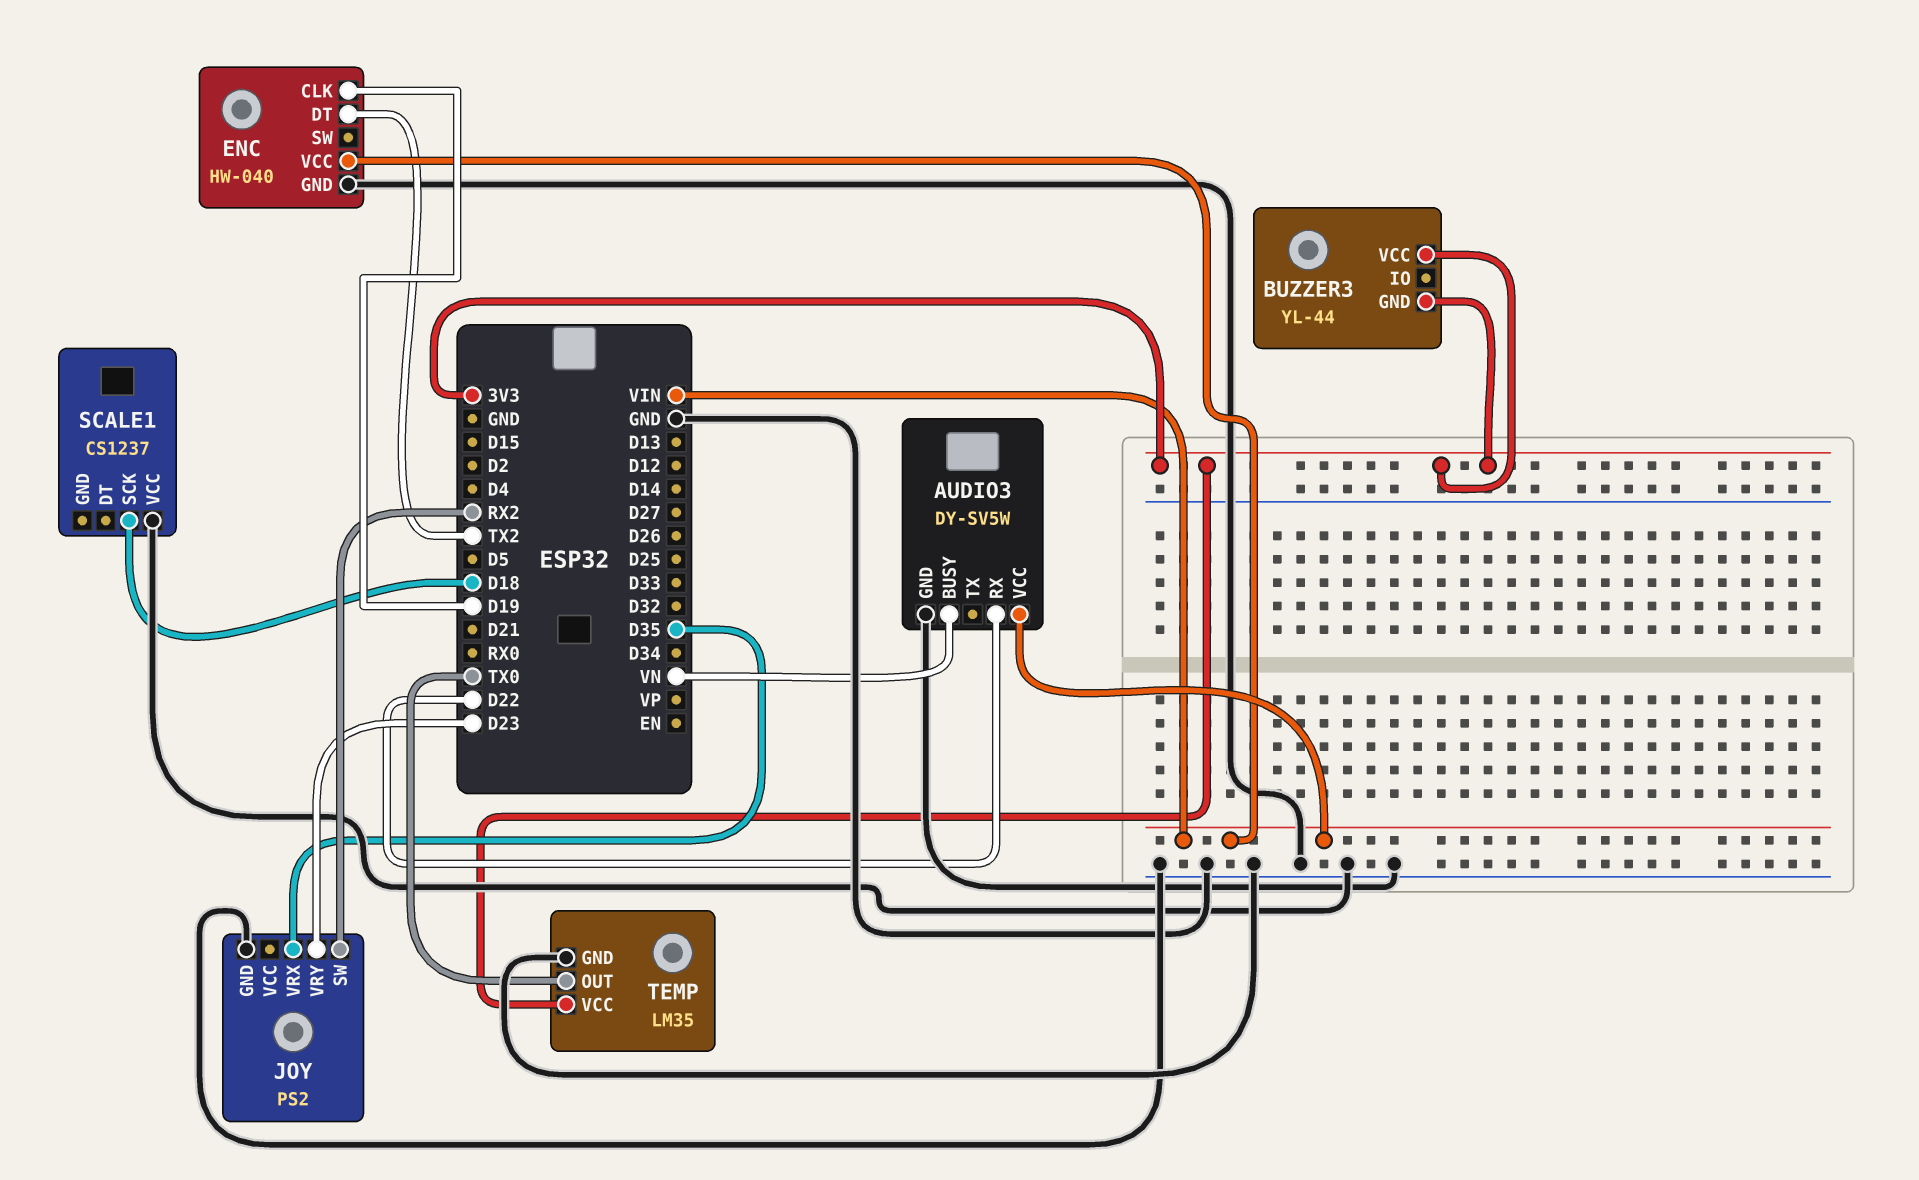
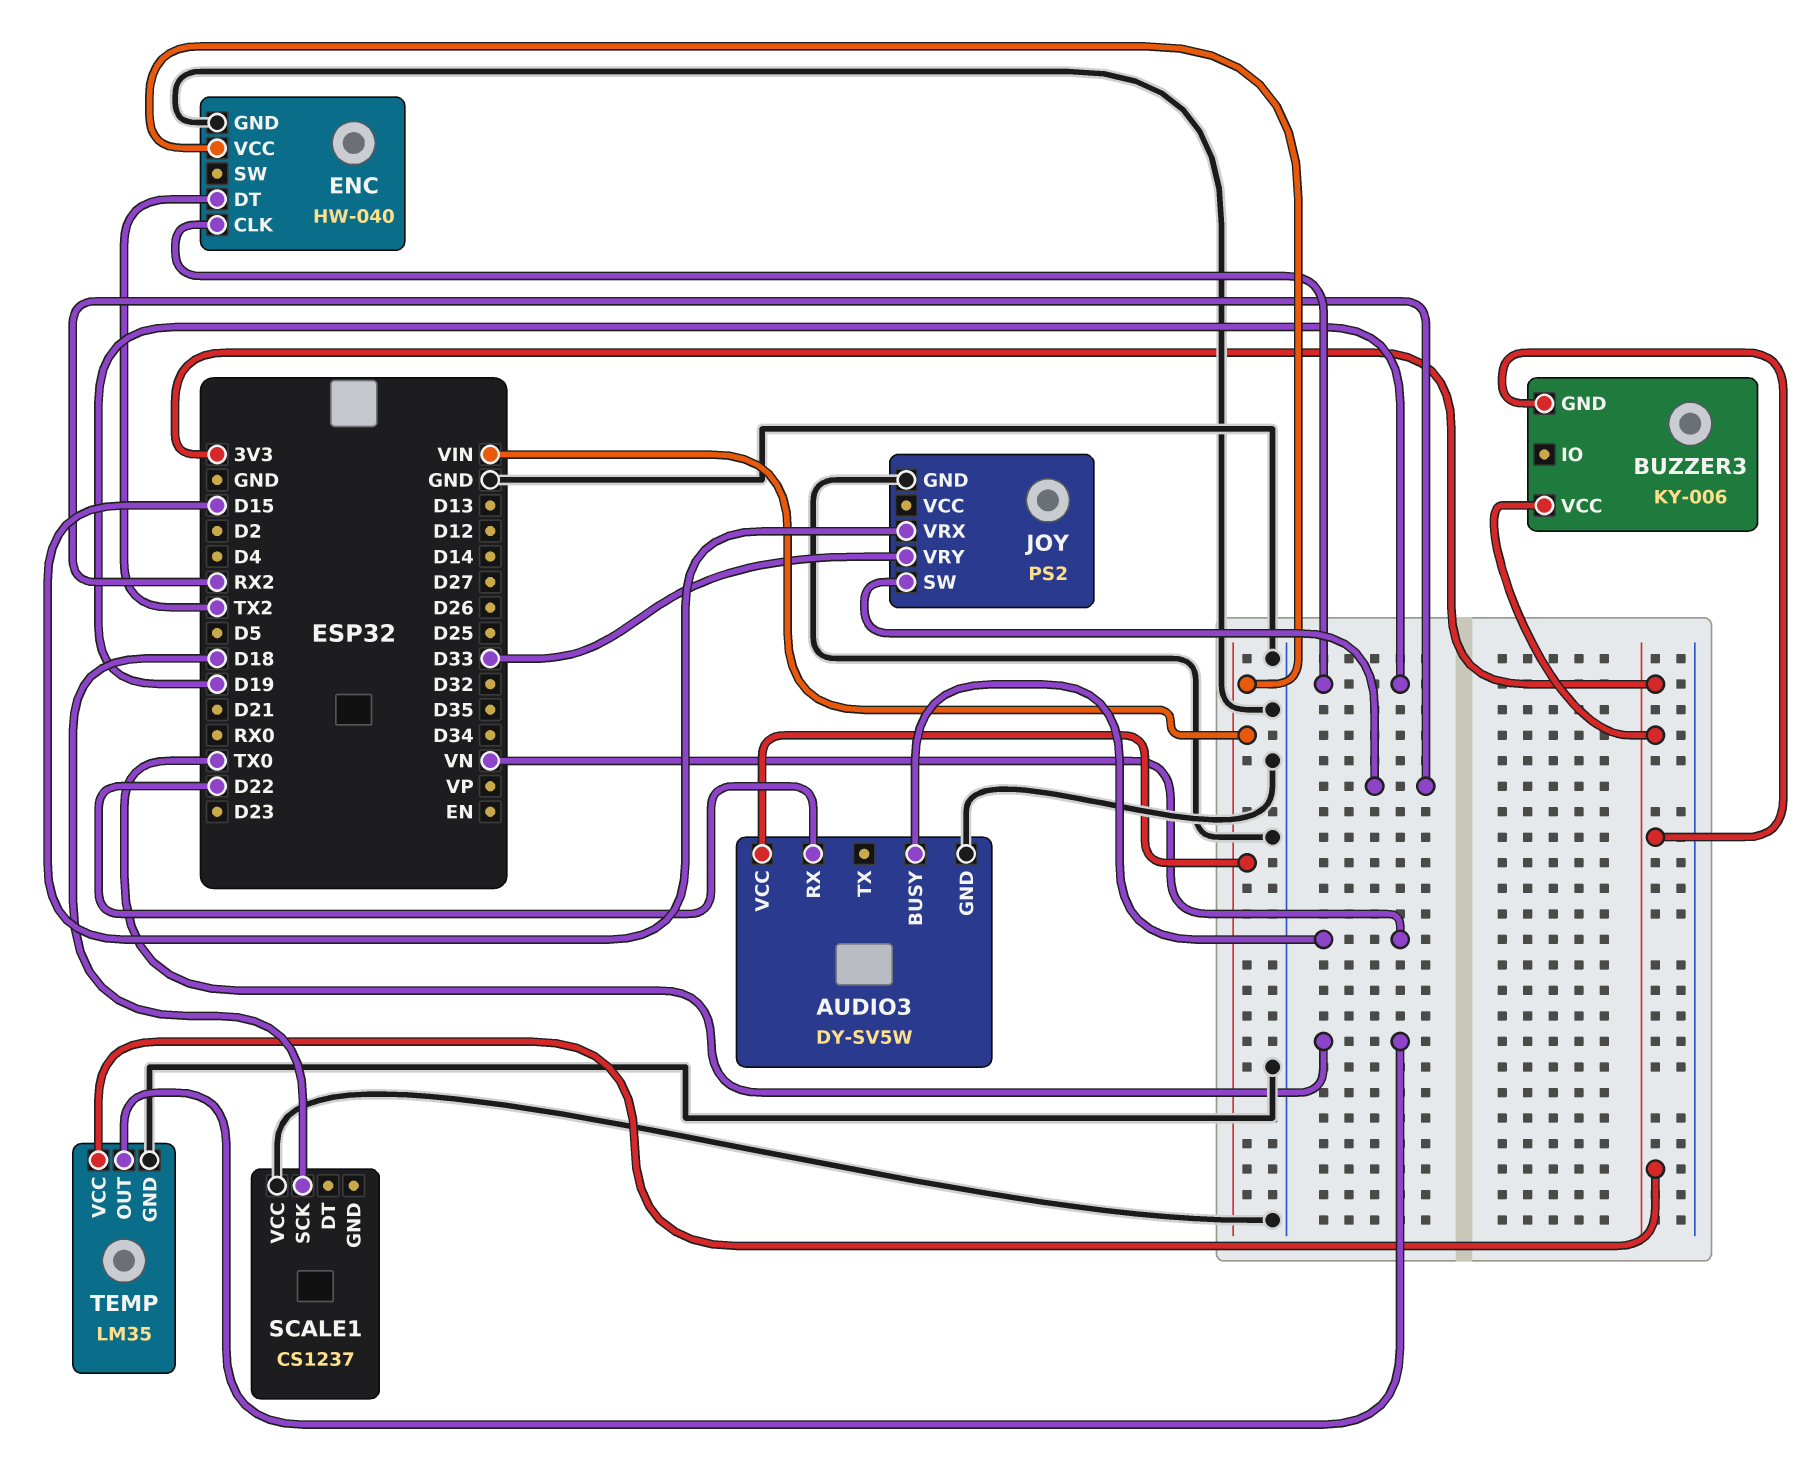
BUZZER3: YL-44 -> KY-006
JOY pin VRX: D35 -> D15
JOY pin VRY: D23 -> D33

